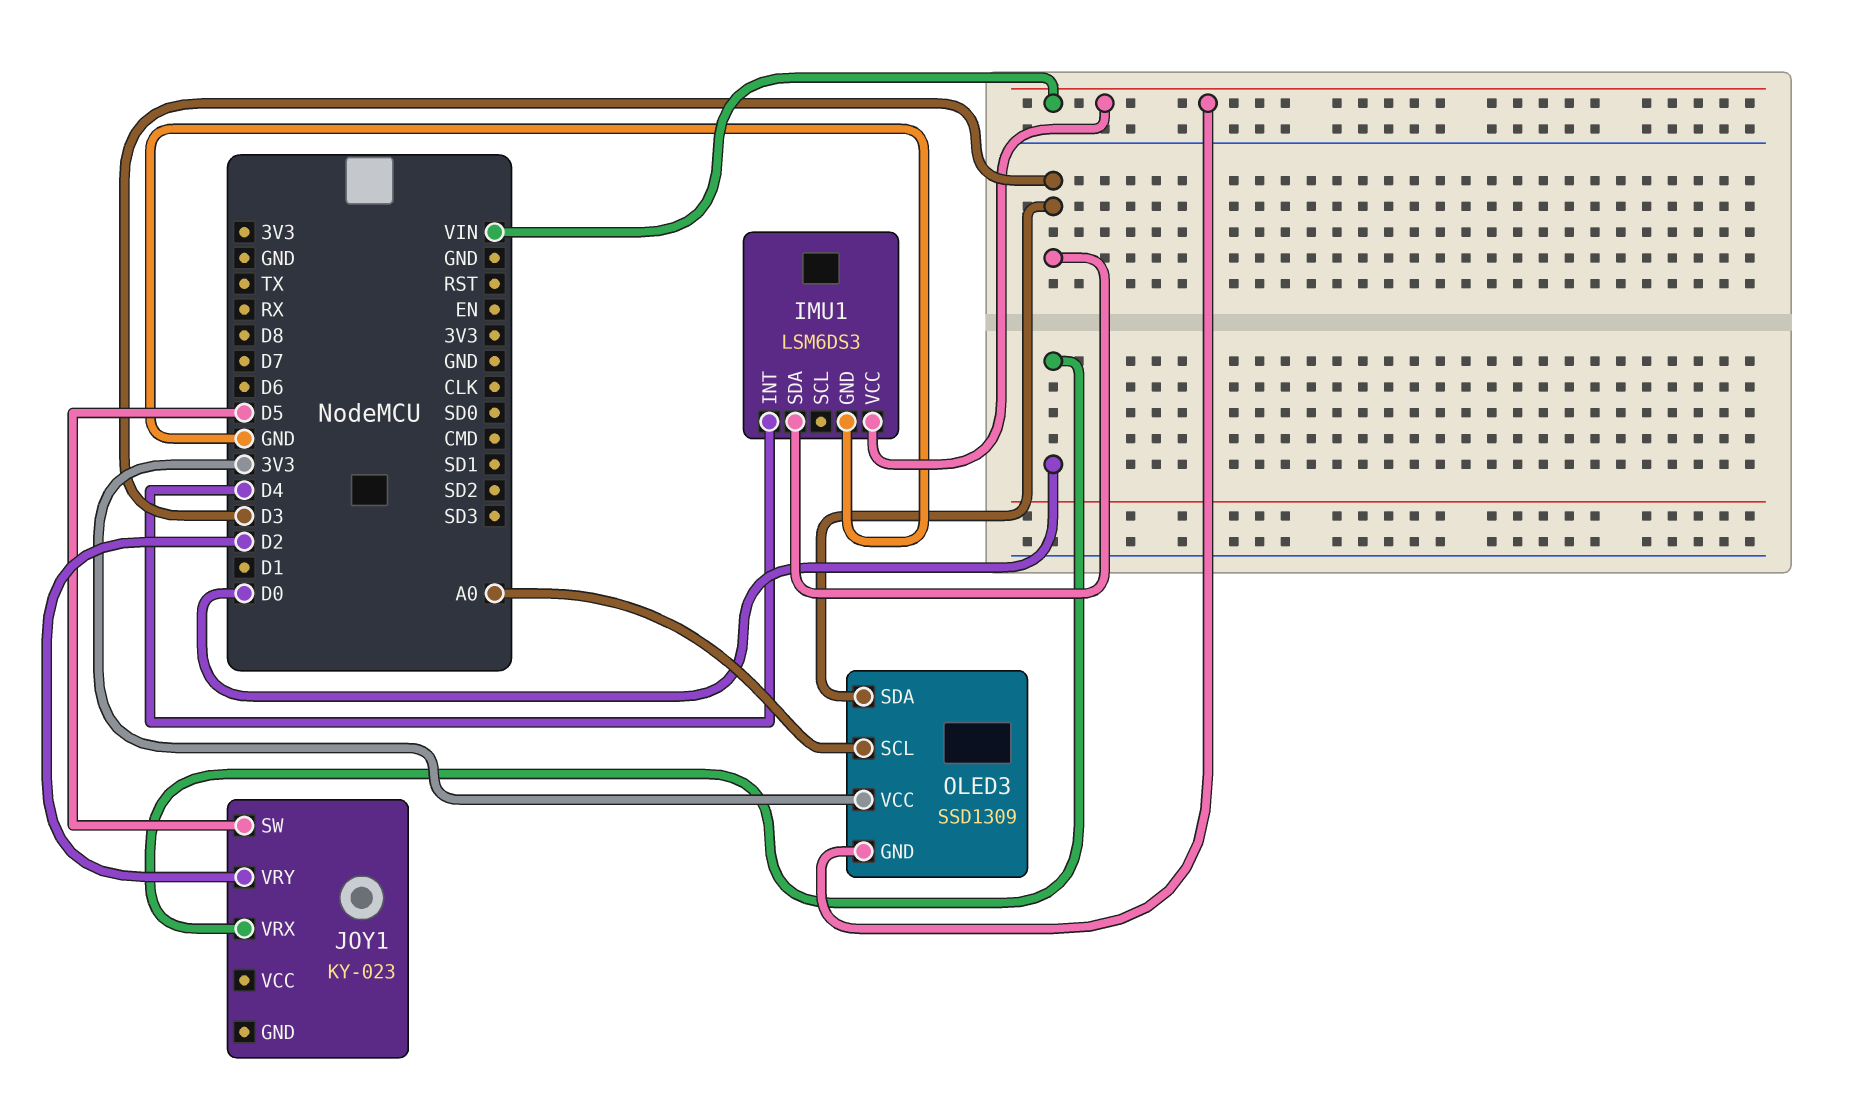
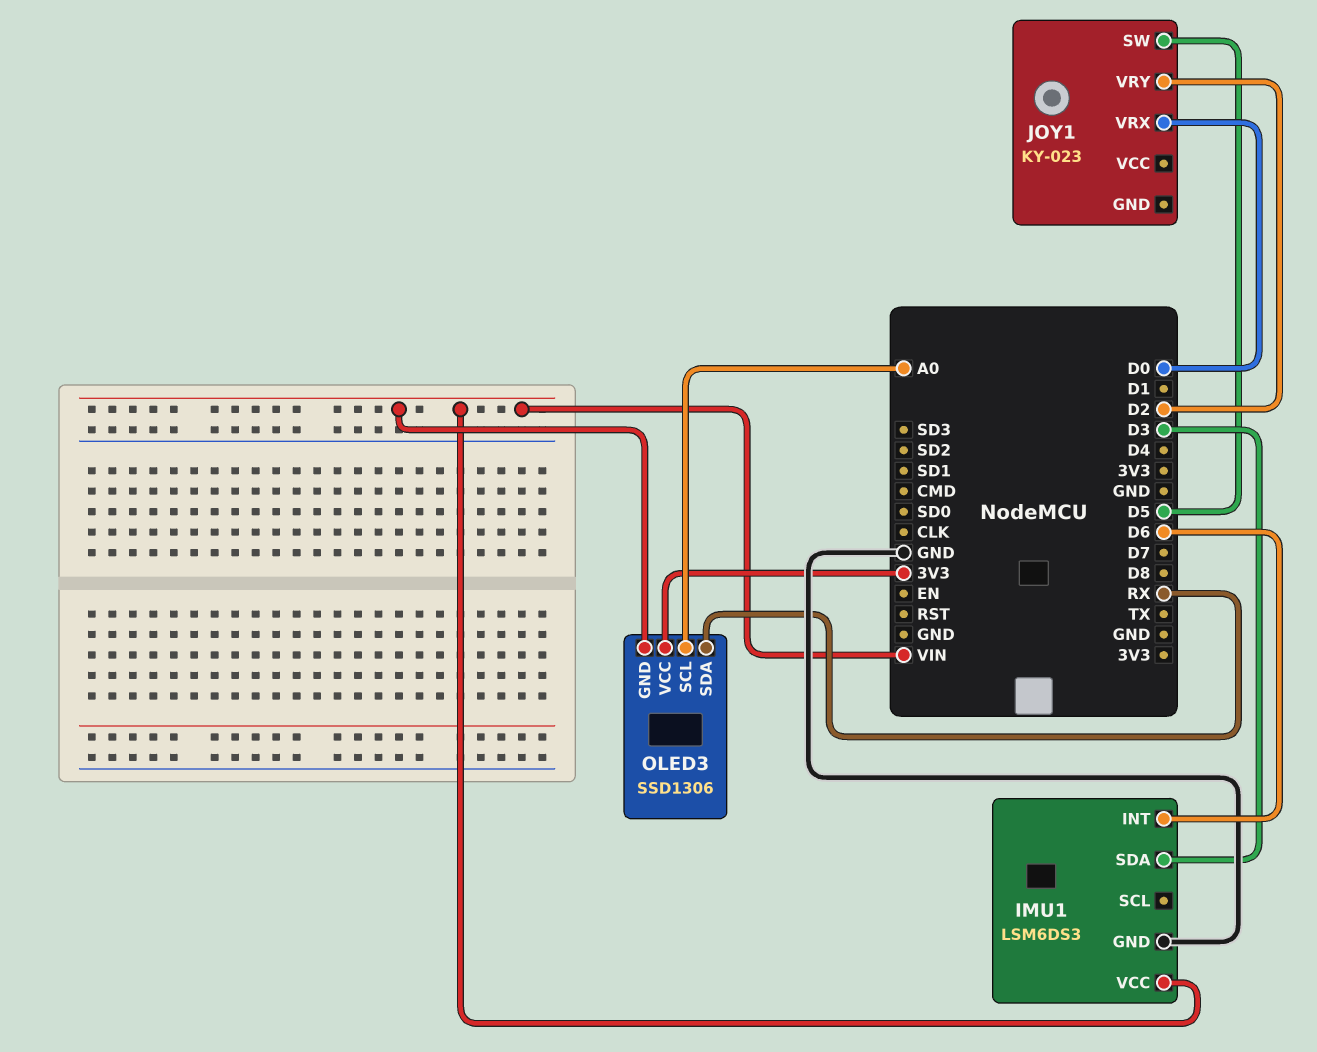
IMU1 pin INT: D4 -> D6
OLED3: SSD1309 -> SSD1306
OLED3 pin SDA: D3 -> RX

